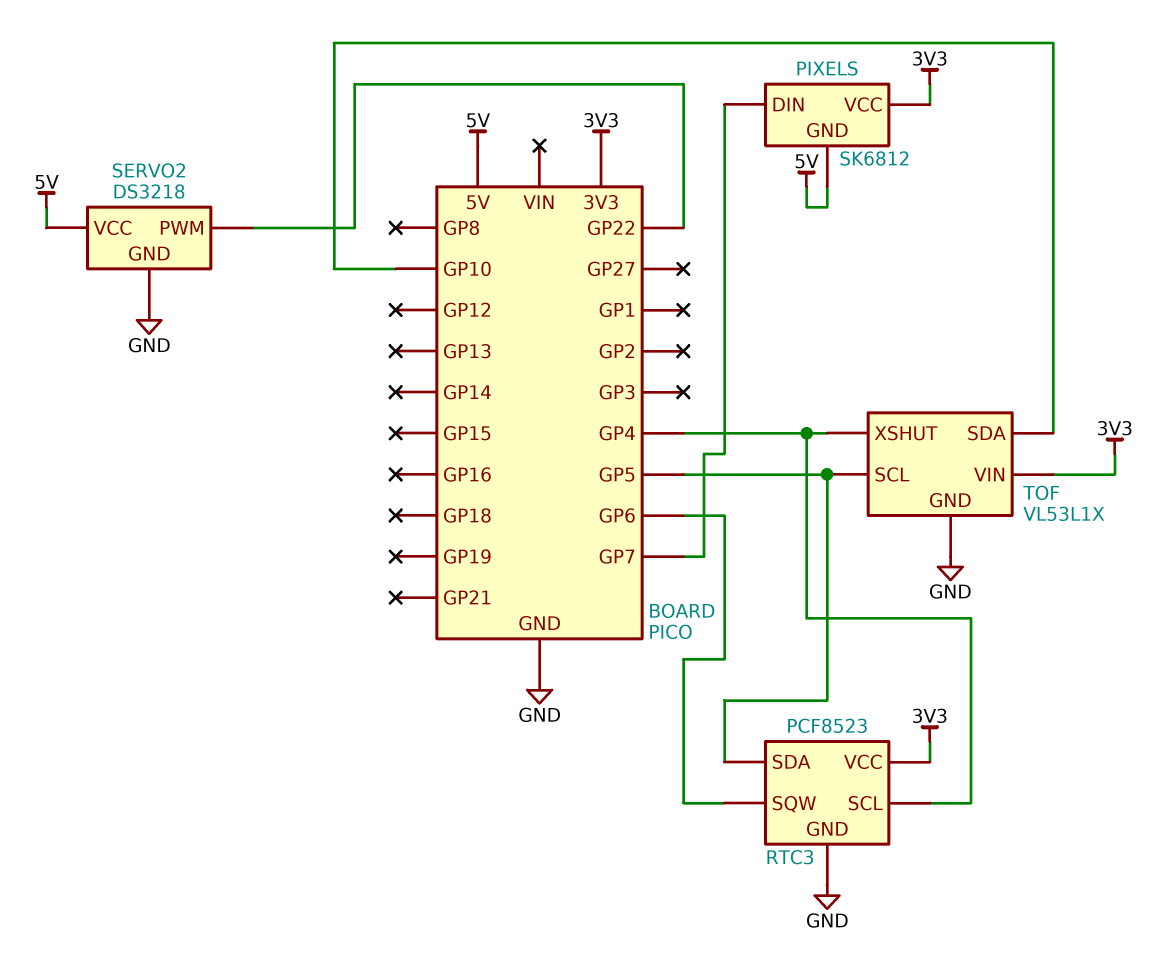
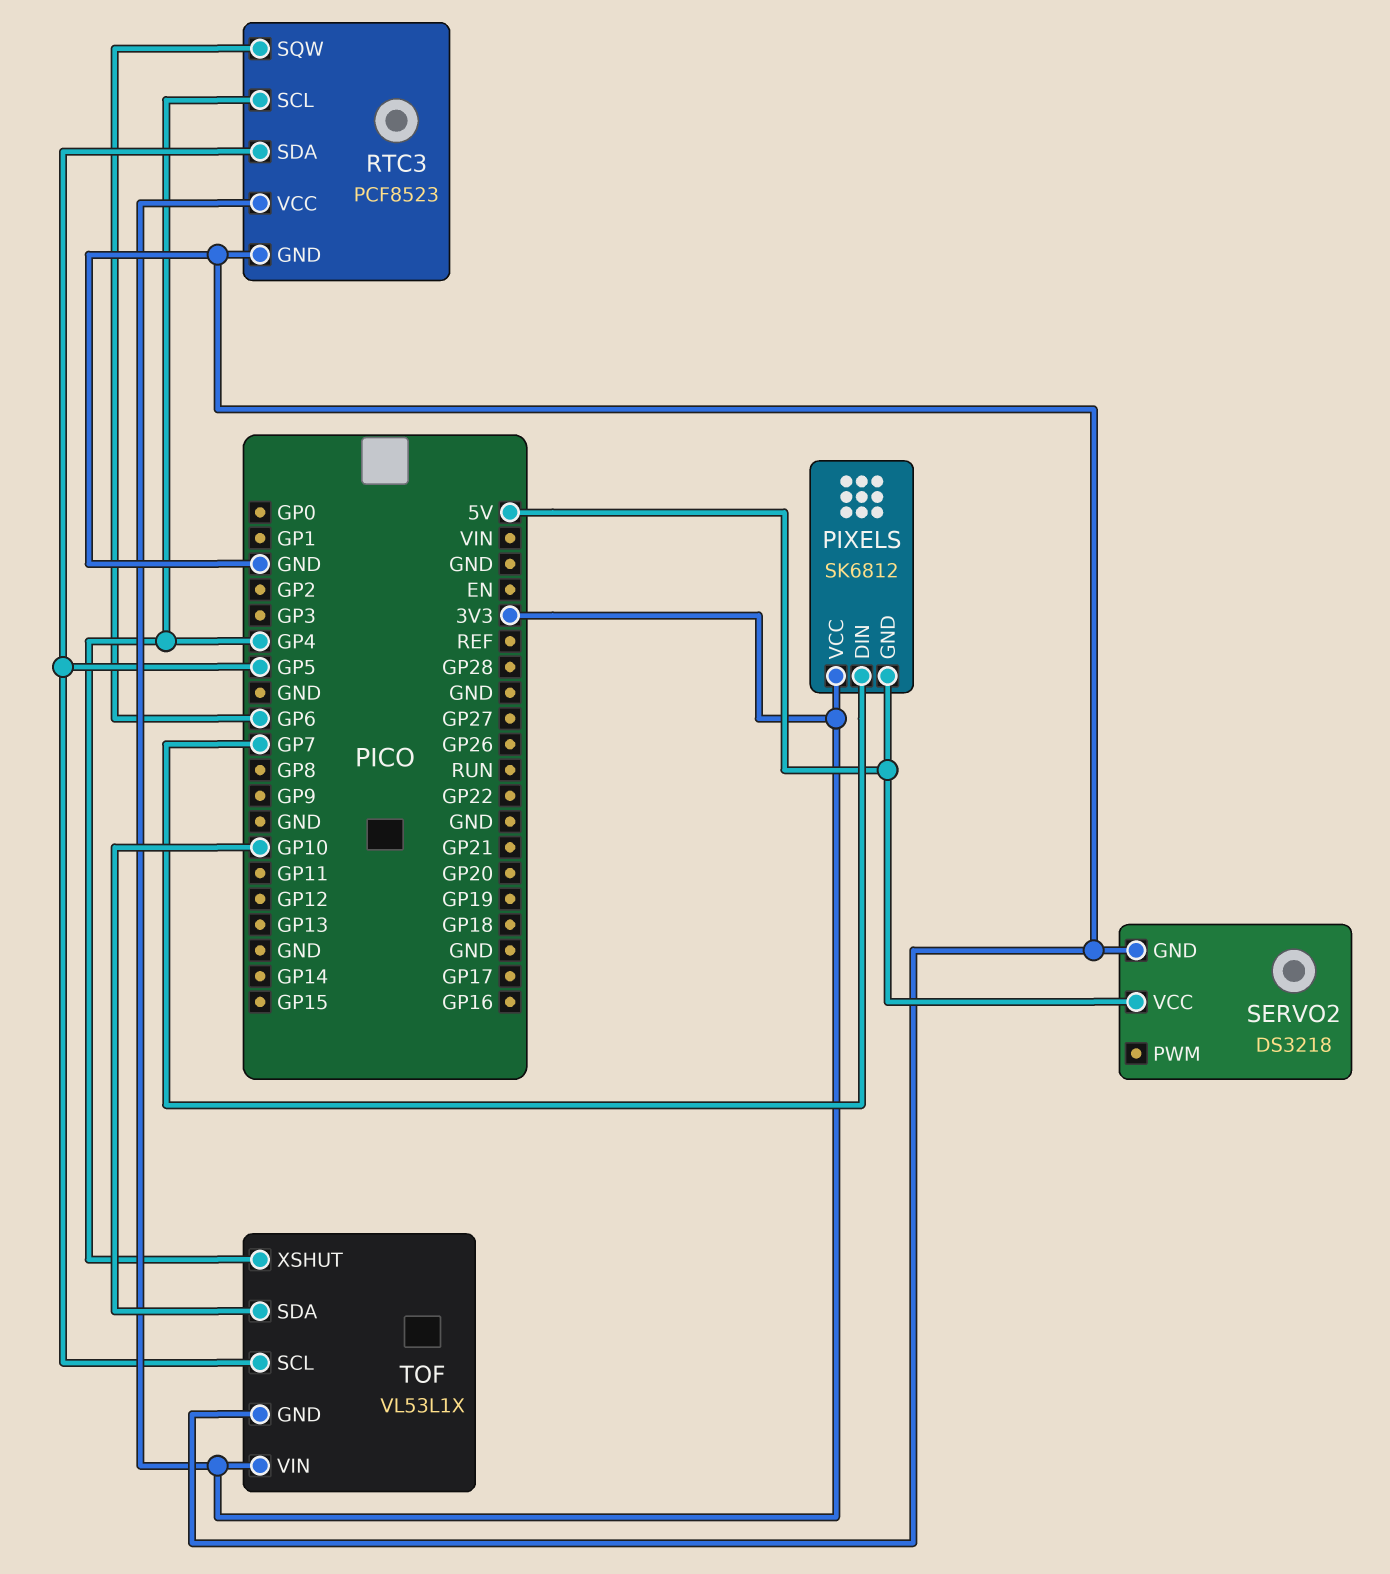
SERVO2 pin PWM: GP22 -> none

